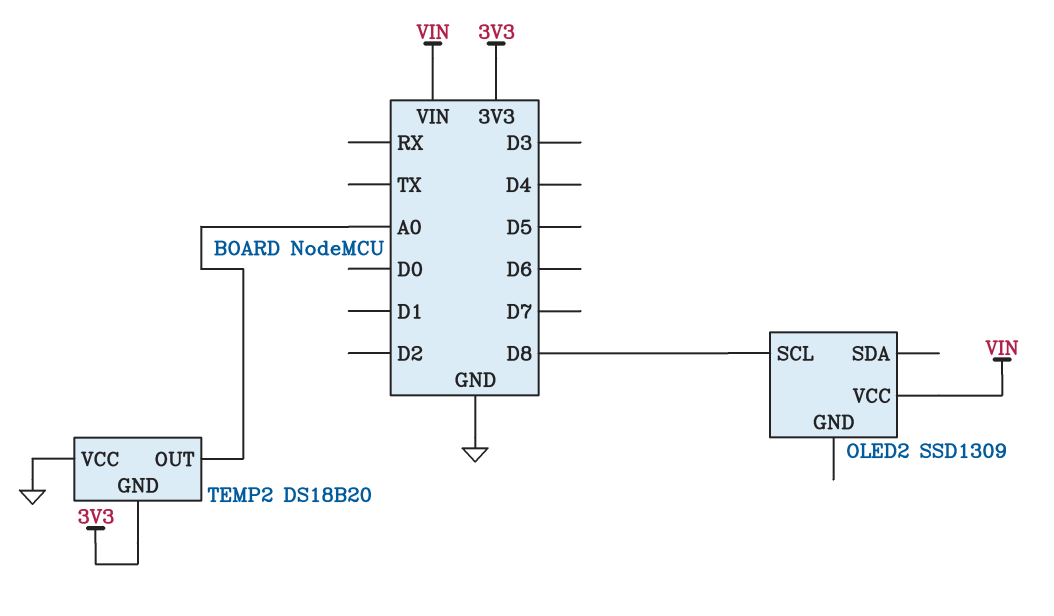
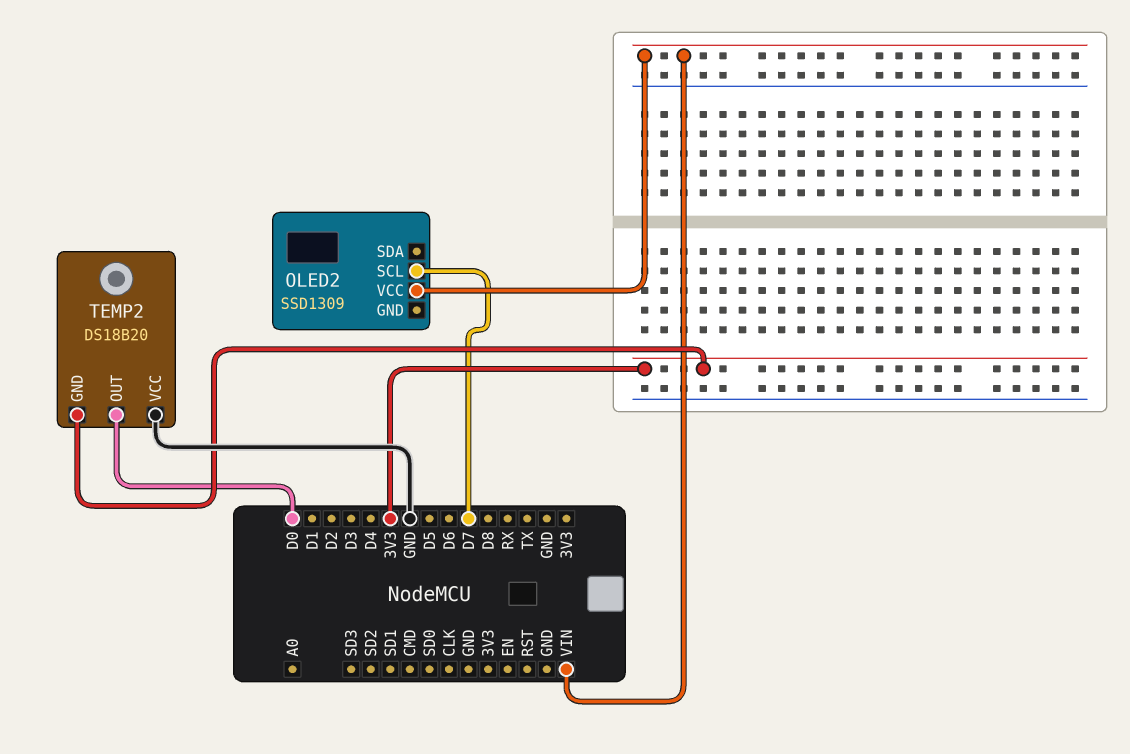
OLED2 pin SCL: D8 -> D7
TEMP2 pin OUT: A0 -> D0

